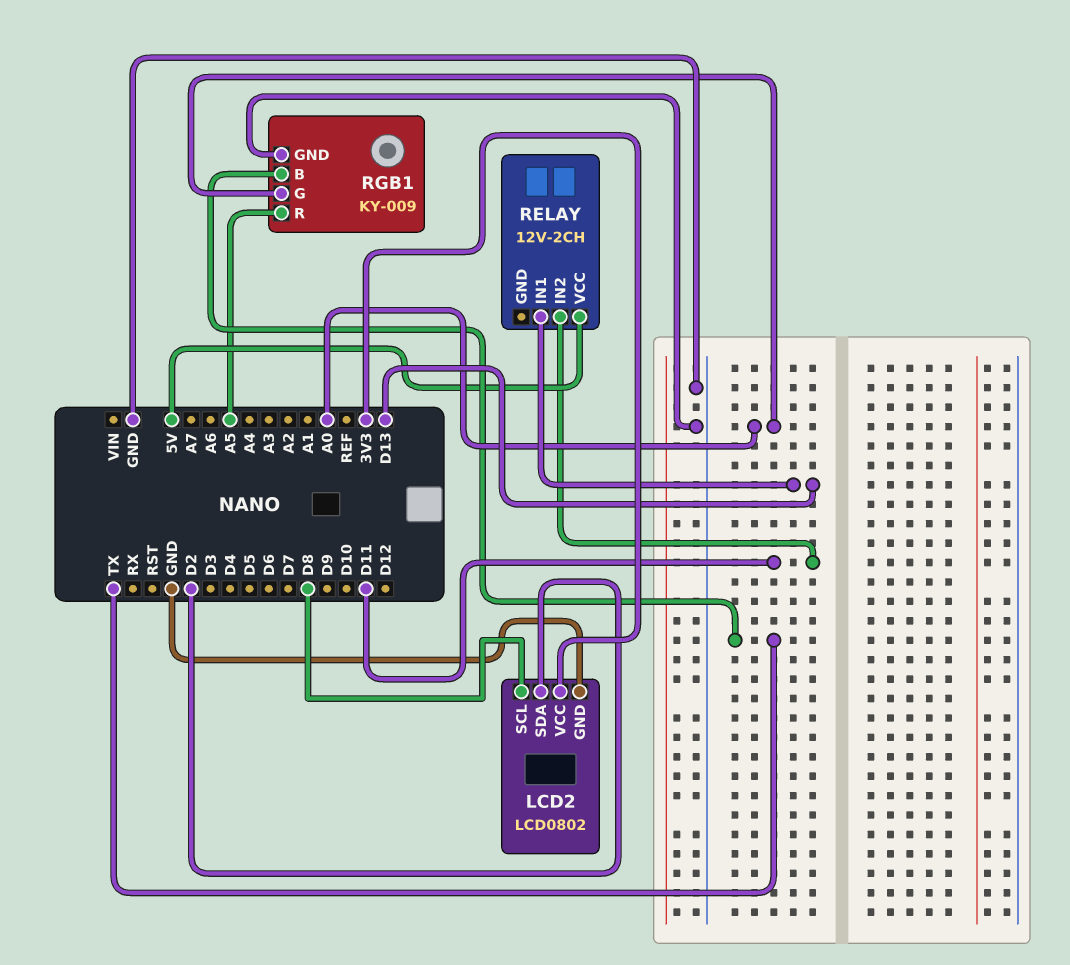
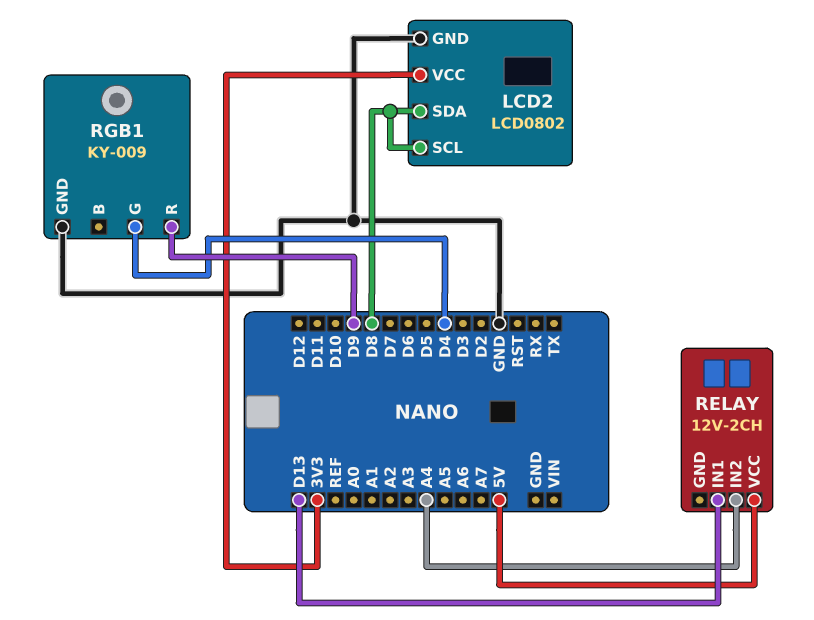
LCD2 pin SDA: D2 -> D8
RELAY pin IN2: D11 -> A4
RGB1 pin B: TX -> none
RGB1 pin G: A0 -> D4
RGB1 pin R: A5 -> D9

